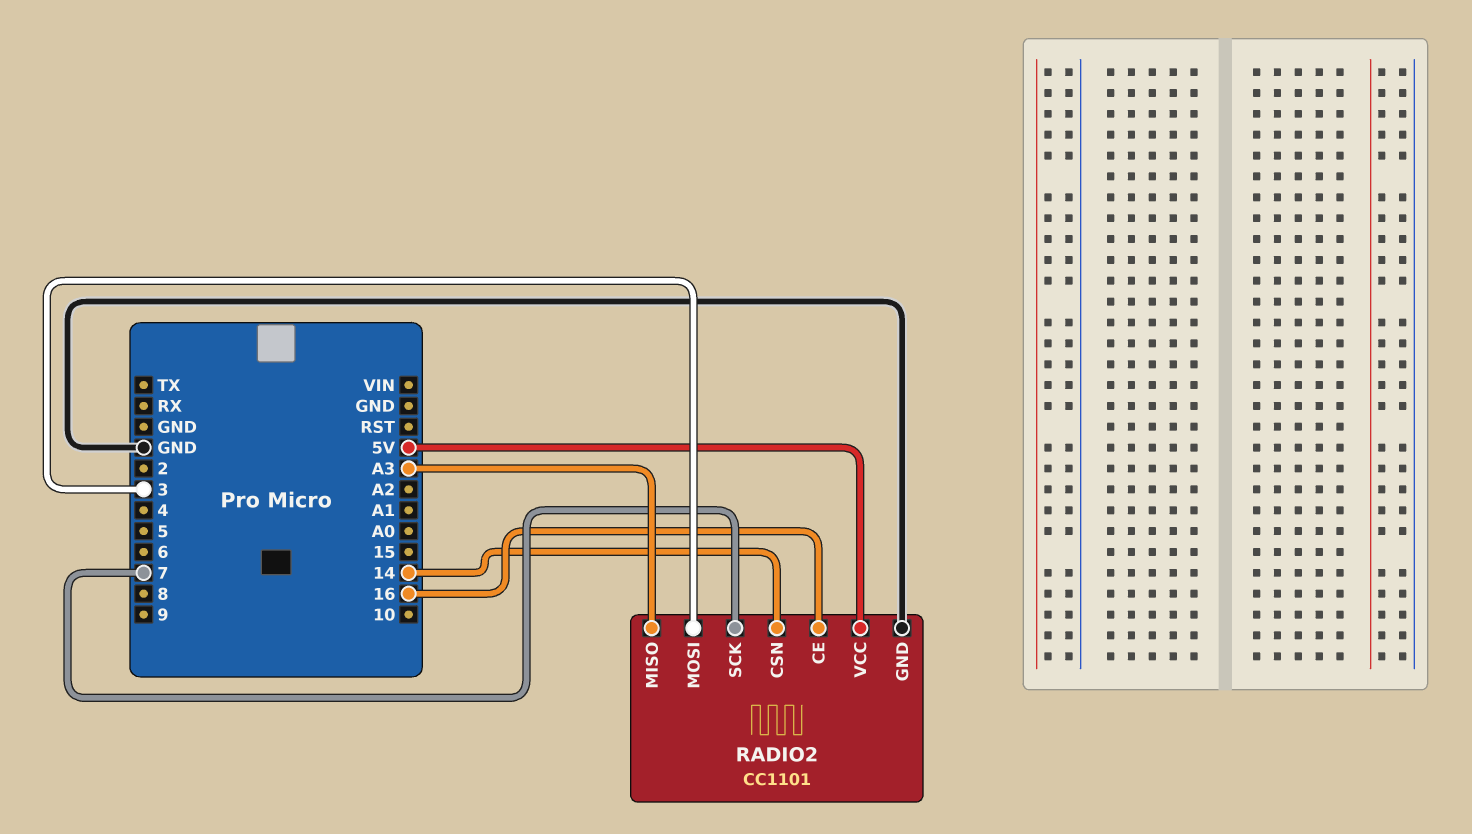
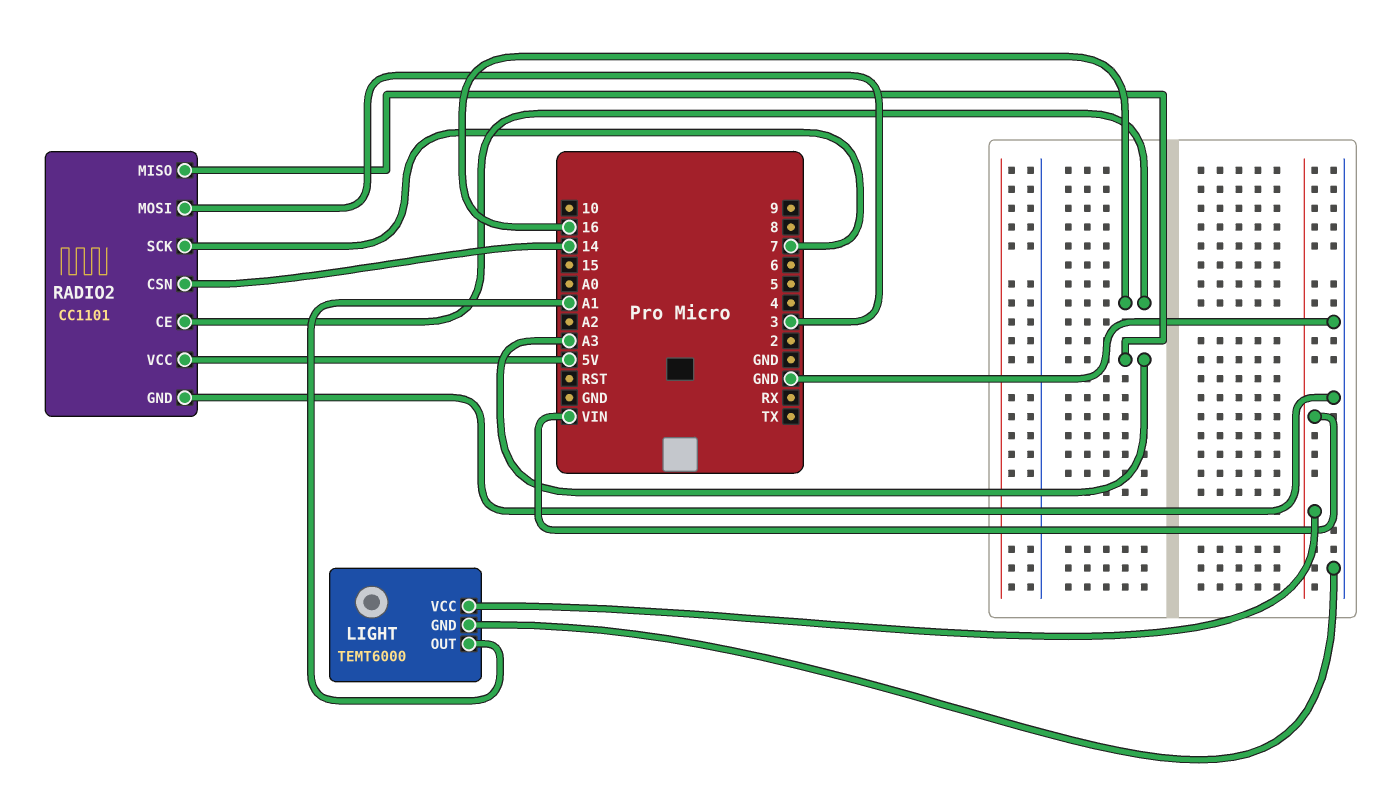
LIGHT: none -> TEMT6000
LIGHT pin GND: none -> GND
LIGHT pin OUT: none -> A1
LIGHT pin VCC: none -> VIN

